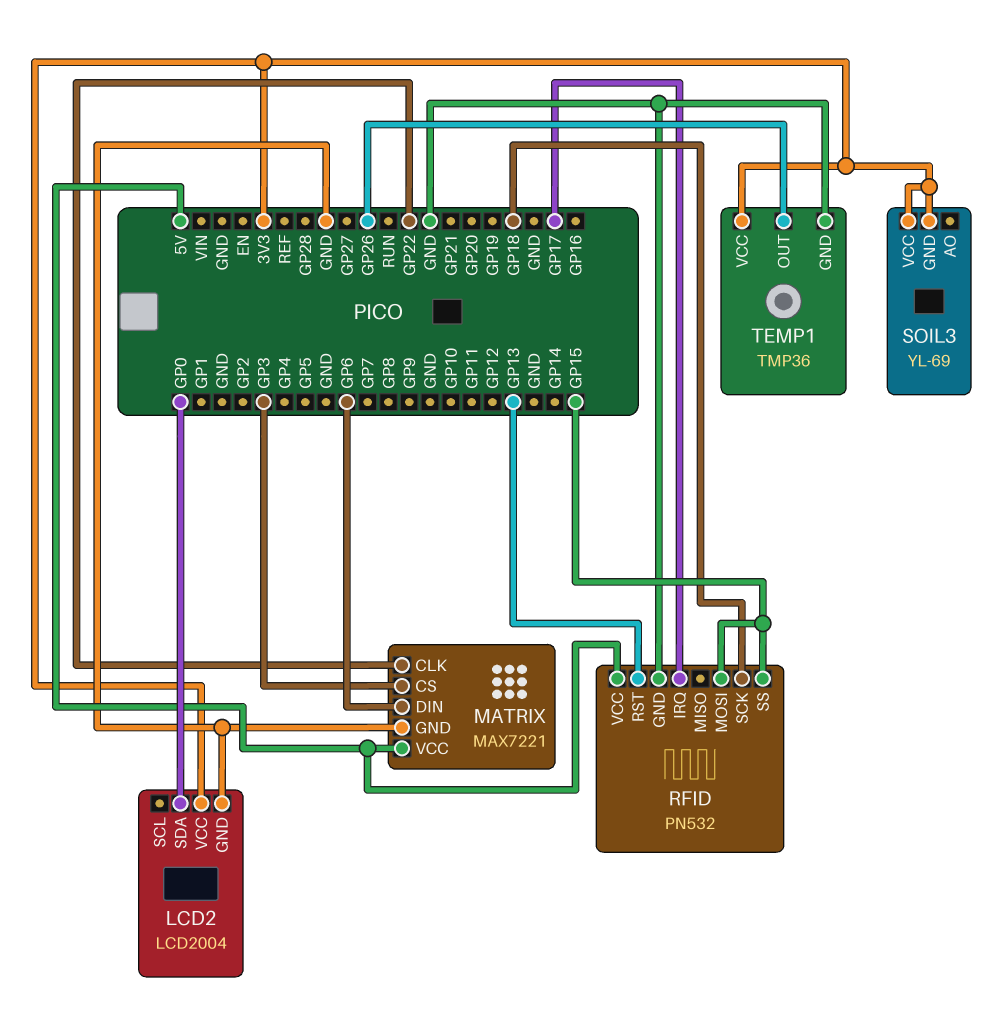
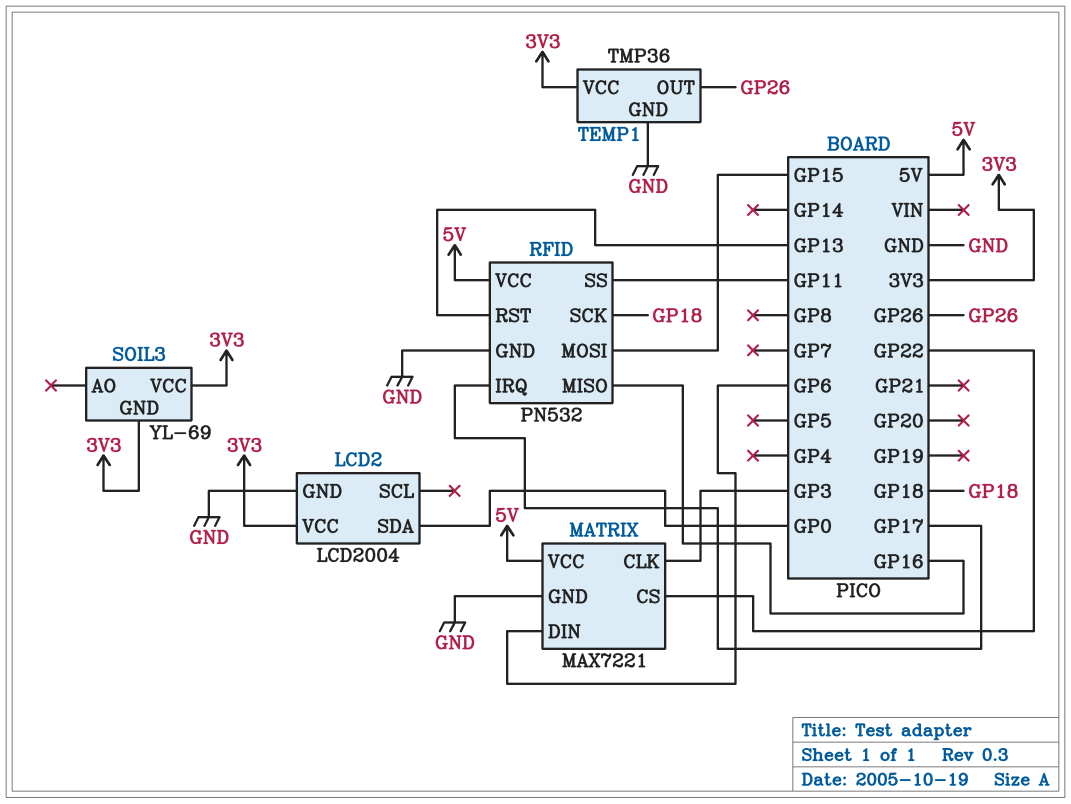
MATRIX pin CLK: GP22 -> GP3
MATRIX pin CS: GP3 -> GP22
RFID pin MISO: none -> GP16
RFID pin SS: GP15 -> GP11

